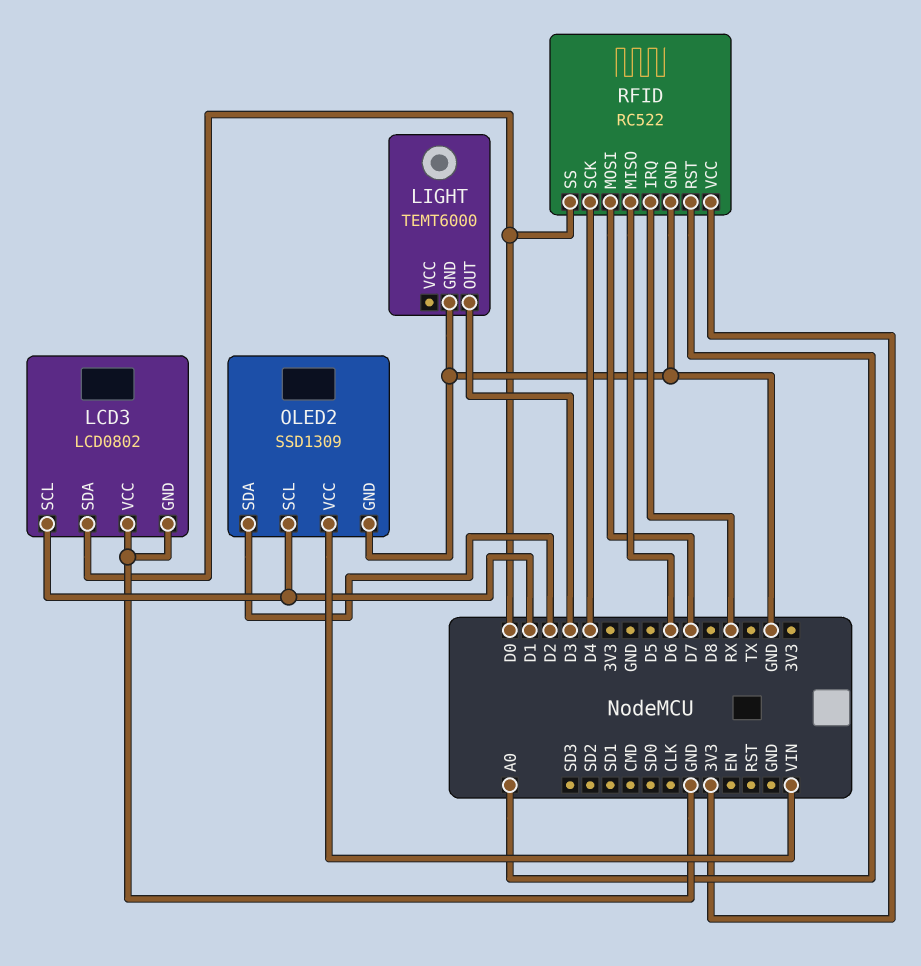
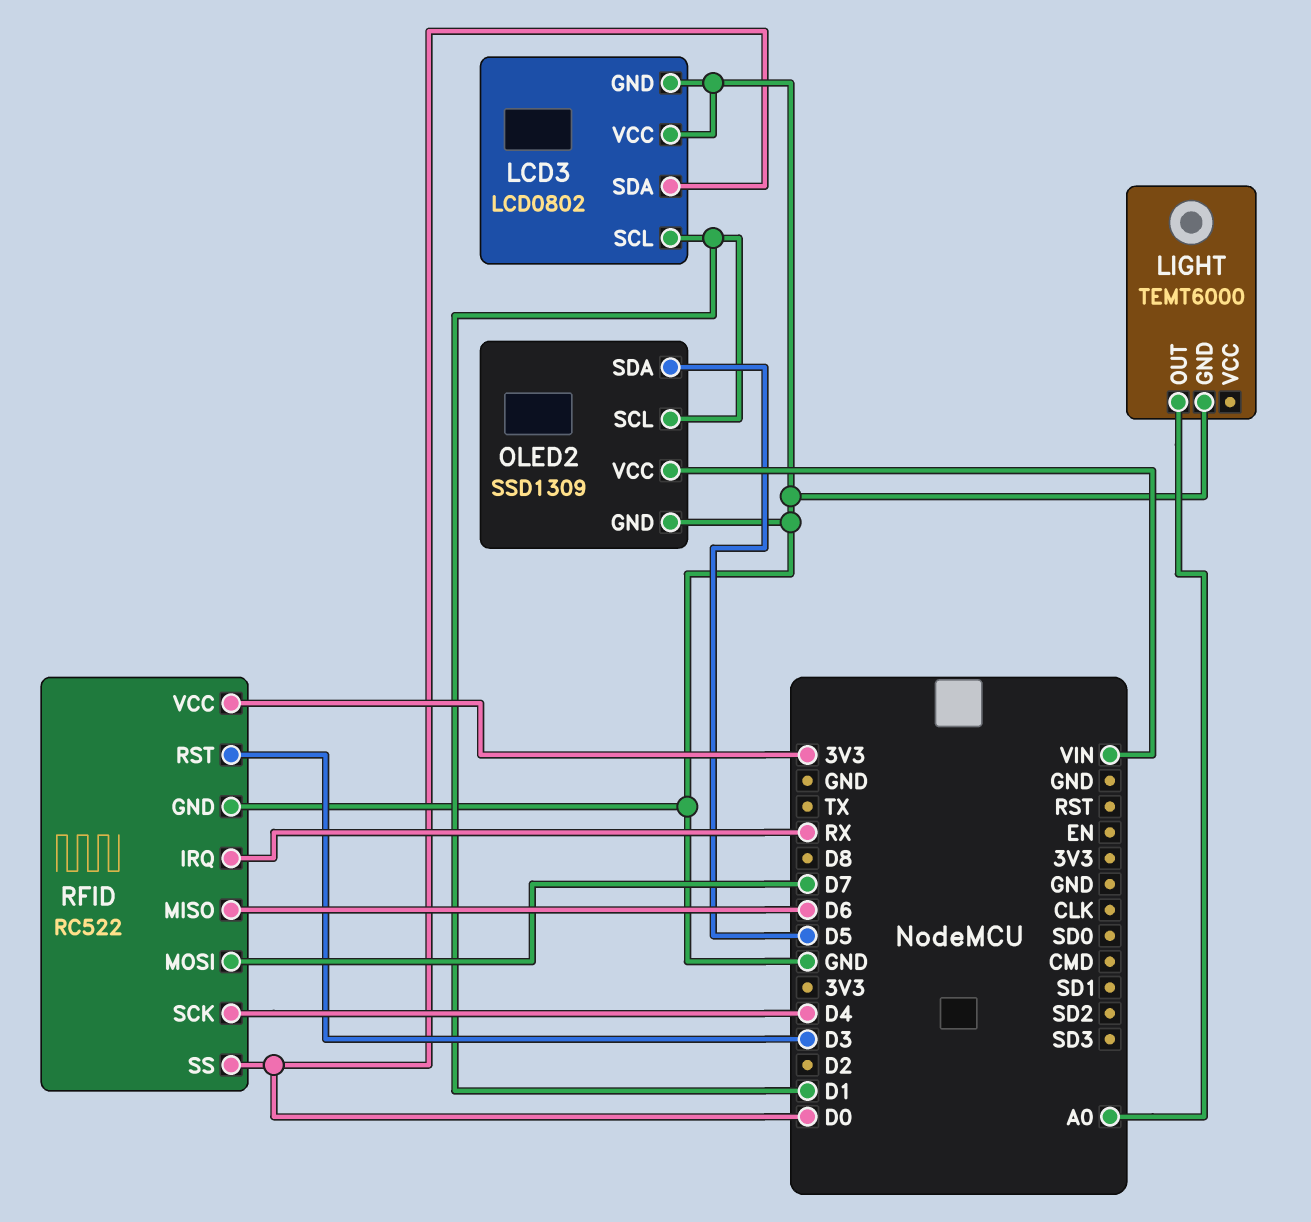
LIGHT pin OUT: D3 -> A0
OLED2 pin SDA: D2 -> D5
RFID pin RST: A0 -> D3

